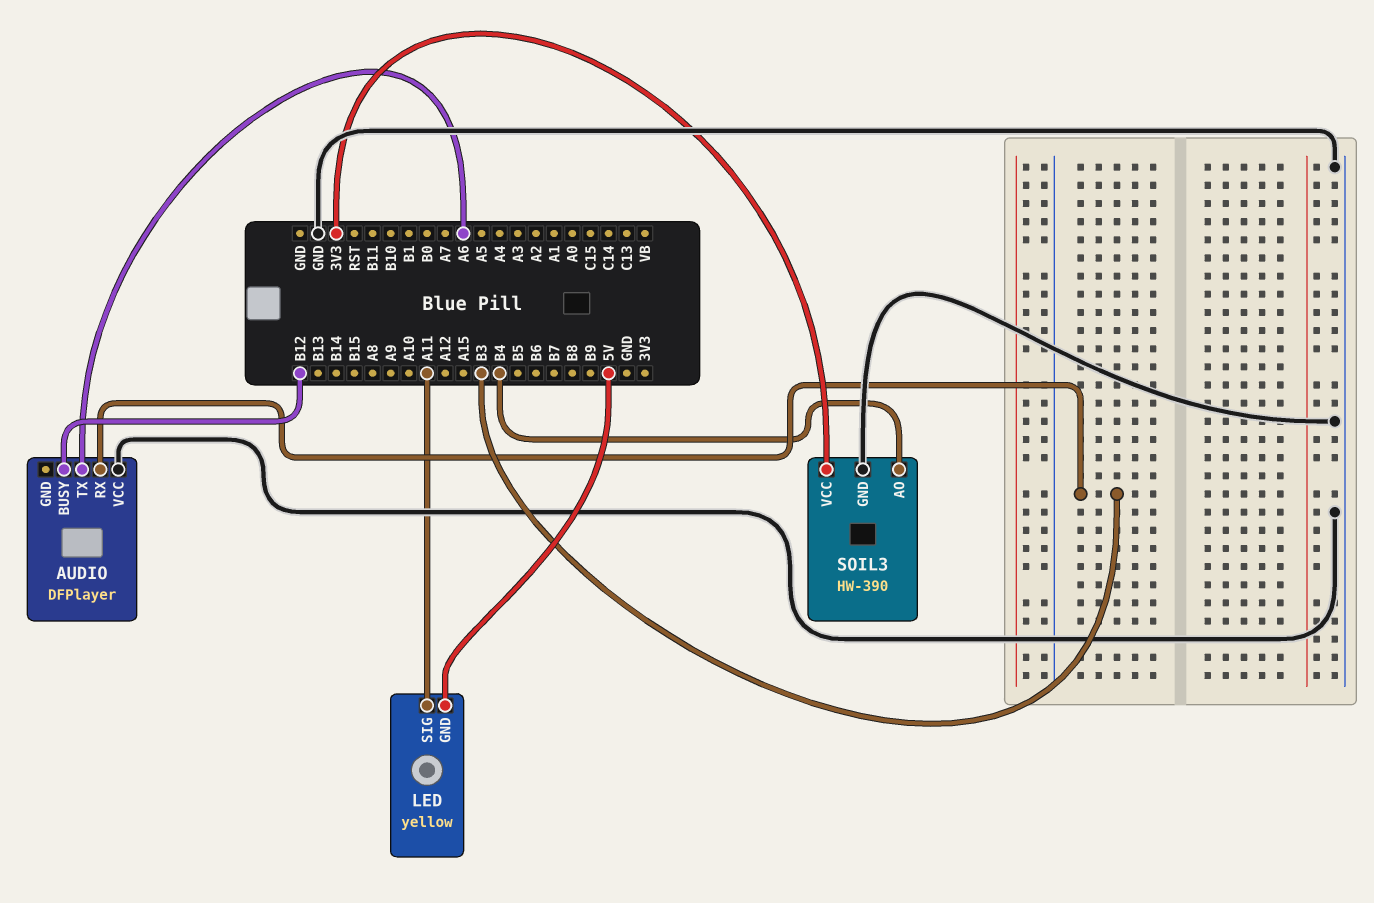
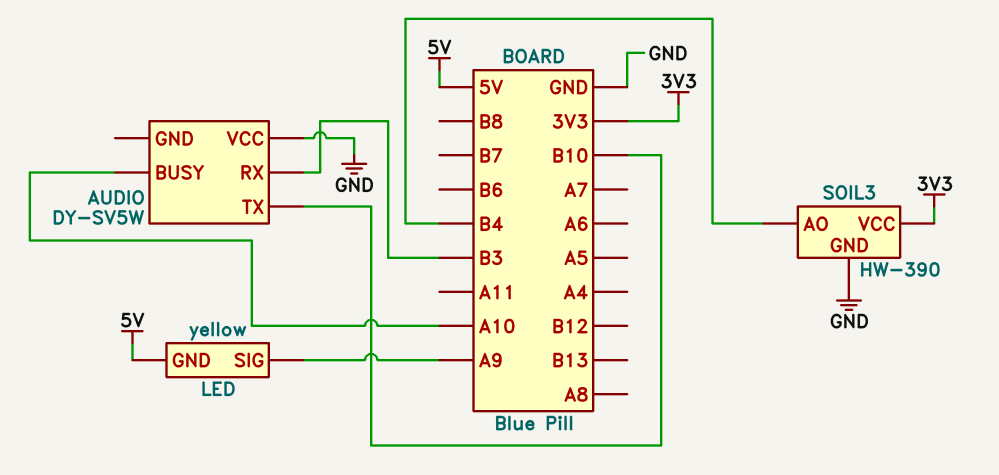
AUDIO: DFPlayer -> DY-SV5W
AUDIO pin BUSY: B12 -> A10
AUDIO pin TX: A6 -> B10
LED pin SIG: A11 -> A9

